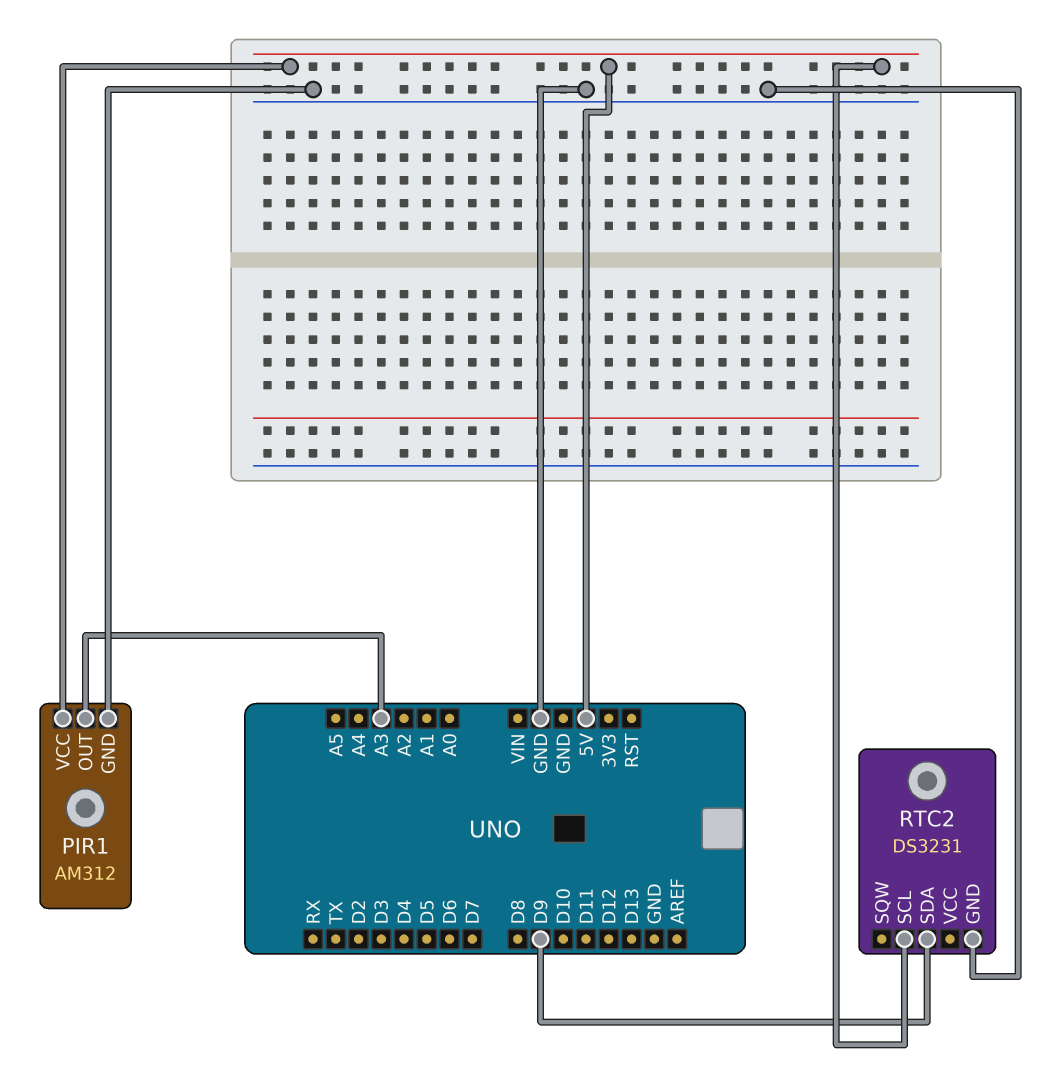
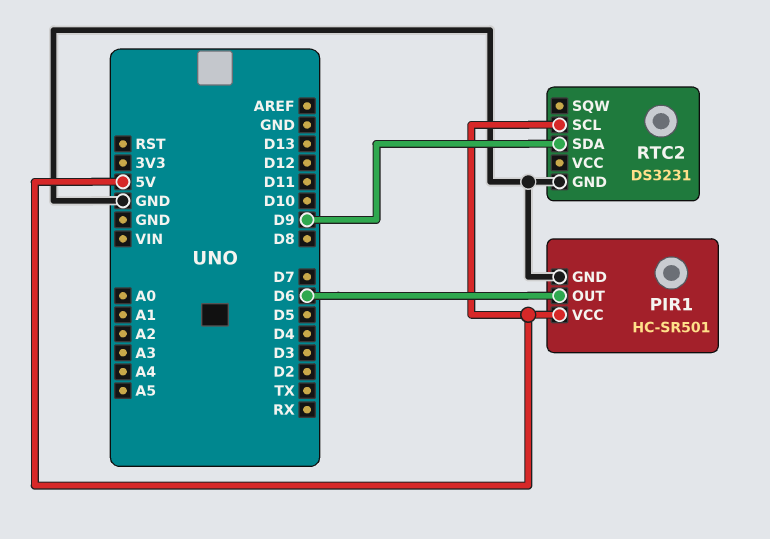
PIR1: AM312 -> HC-SR501
PIR1 pin OUT: A3 -> D6

